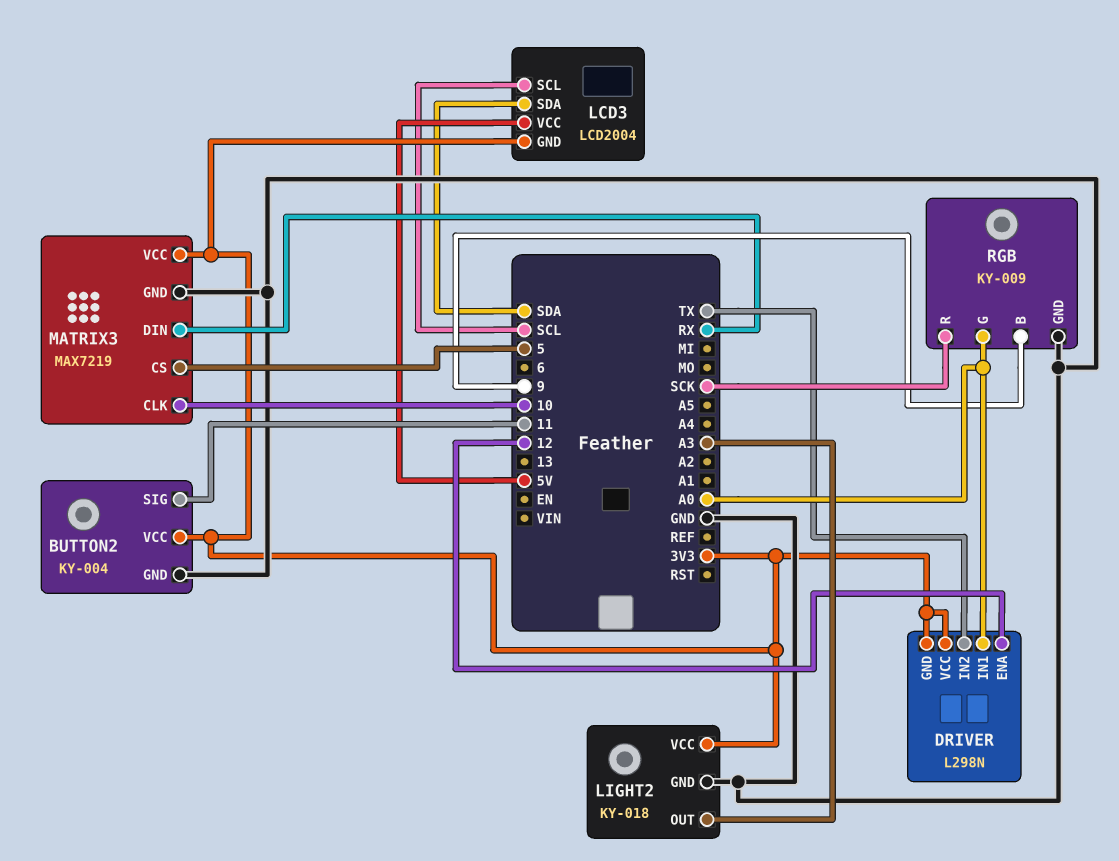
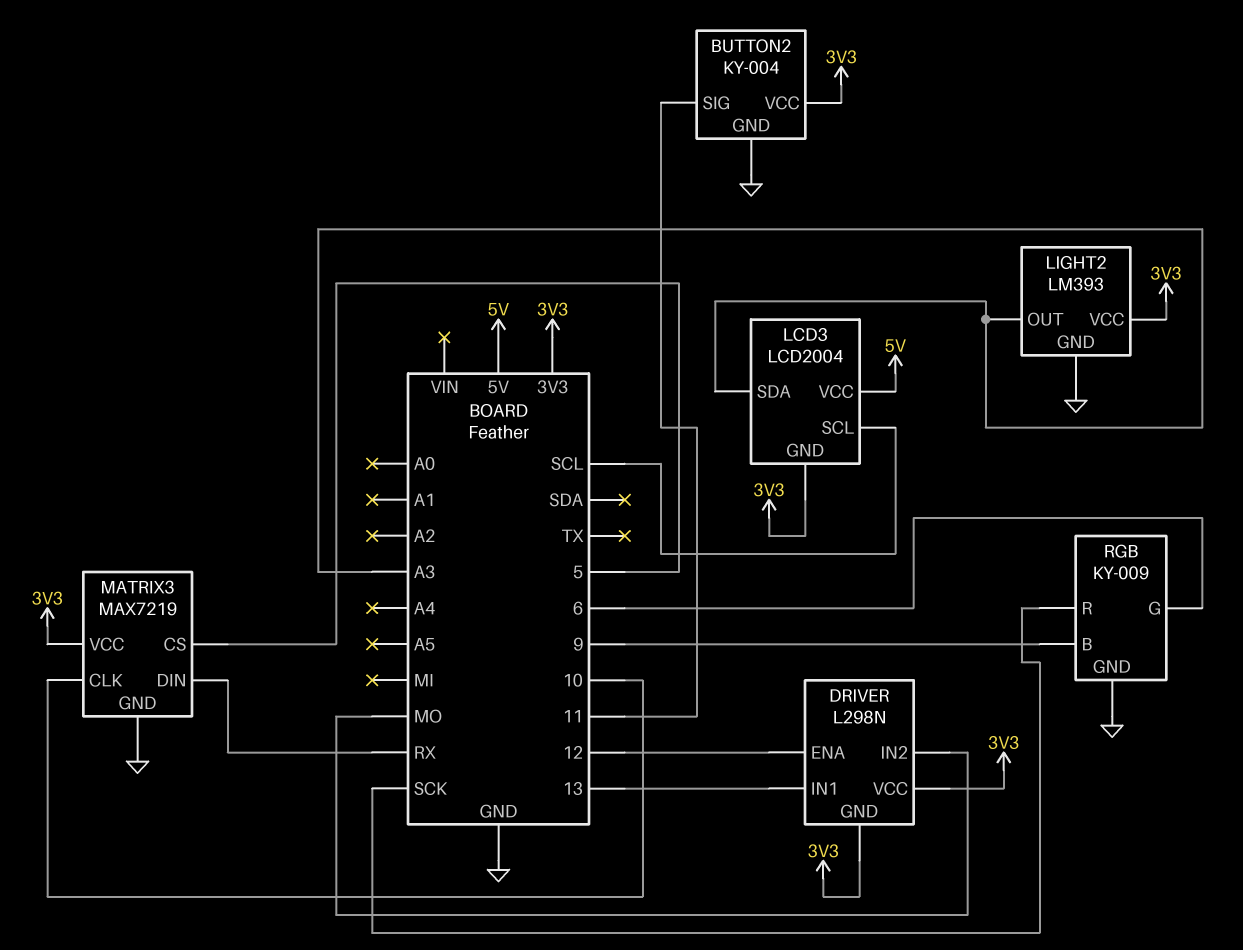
DRIVER pin IN1: A0 -> 13
DRIVER pin IN2: TX -> MO
LCD3 pin SDA: SDA -> A3
LIGHT2: KY-018 -> LM393
RGB pin G: A0 -> 6

